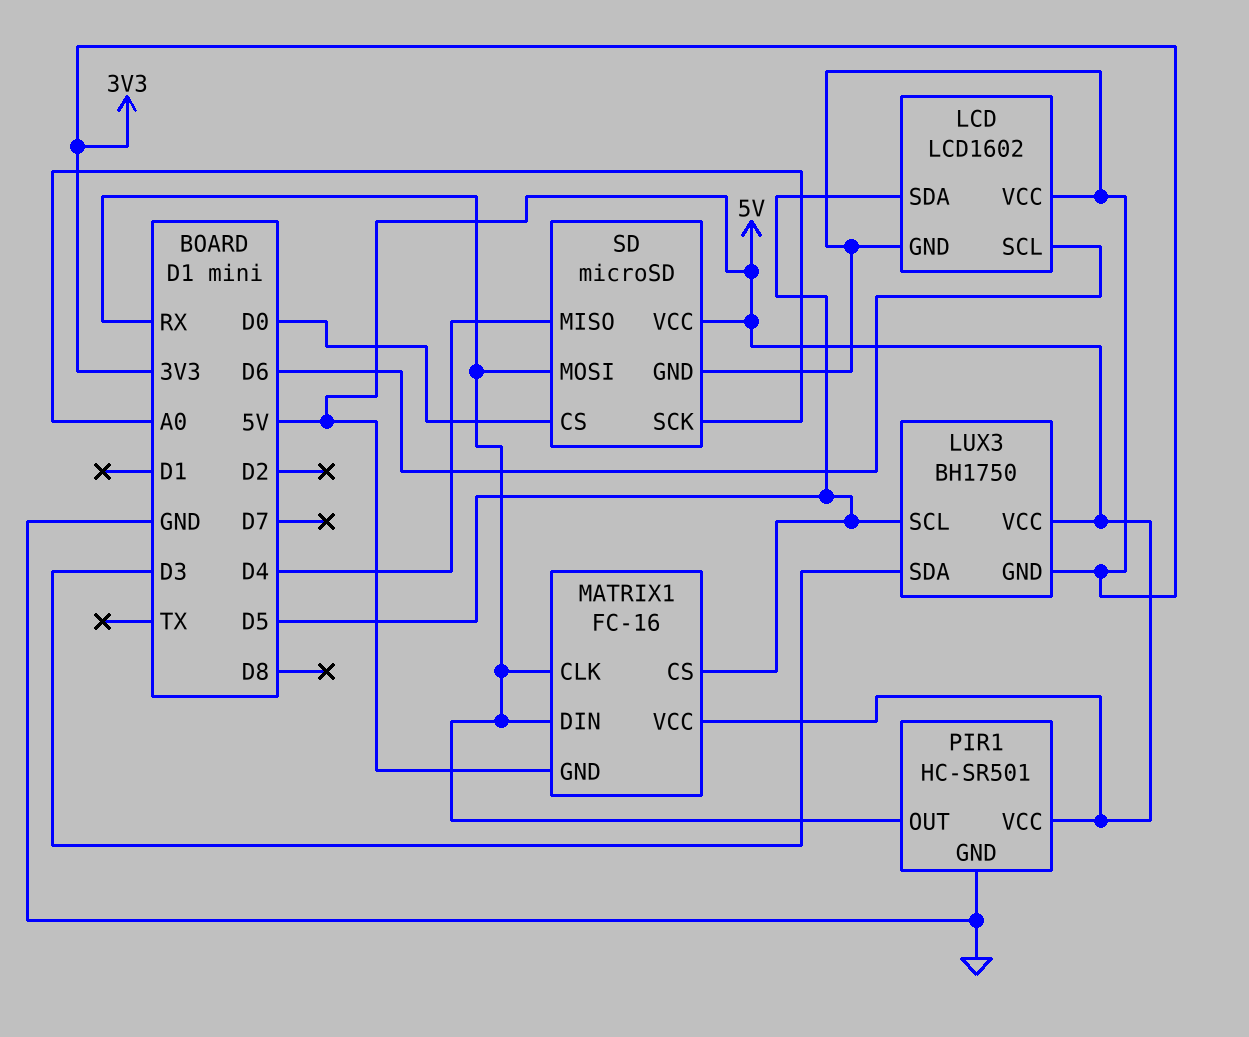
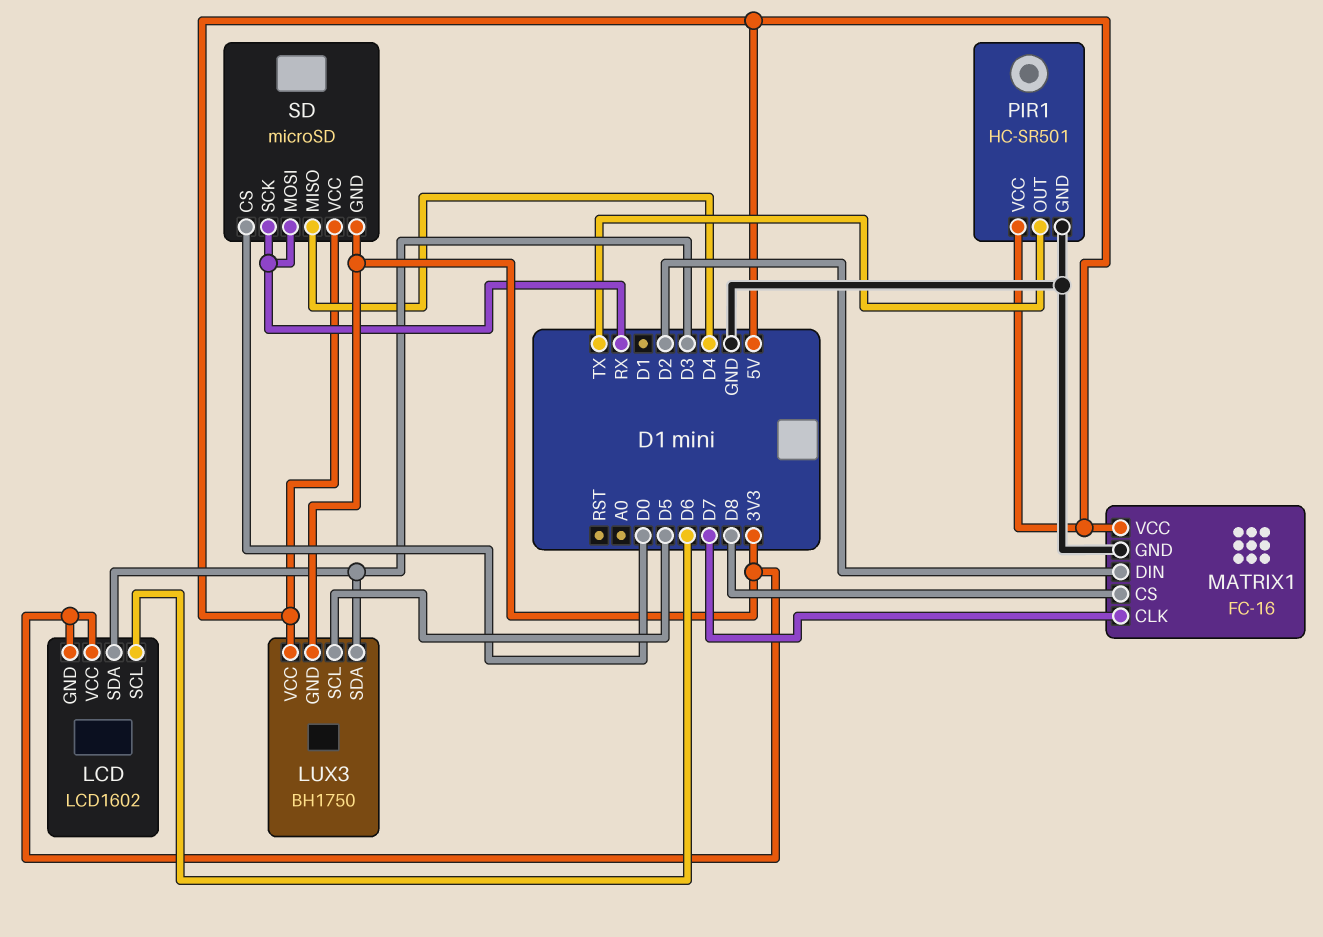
LCD pin SDA: D5 -> D3
MATRIX1 pin CLK: RX -> D7
MATRIX1 pin CS: D5 -> D8
MATRIX1 pin DIN: RX -> D2
MATRIX1 pin GND: 5V -> GND
PIR1 pin OUT: RX -> TX
SD pin SCK: A0 -> RX

